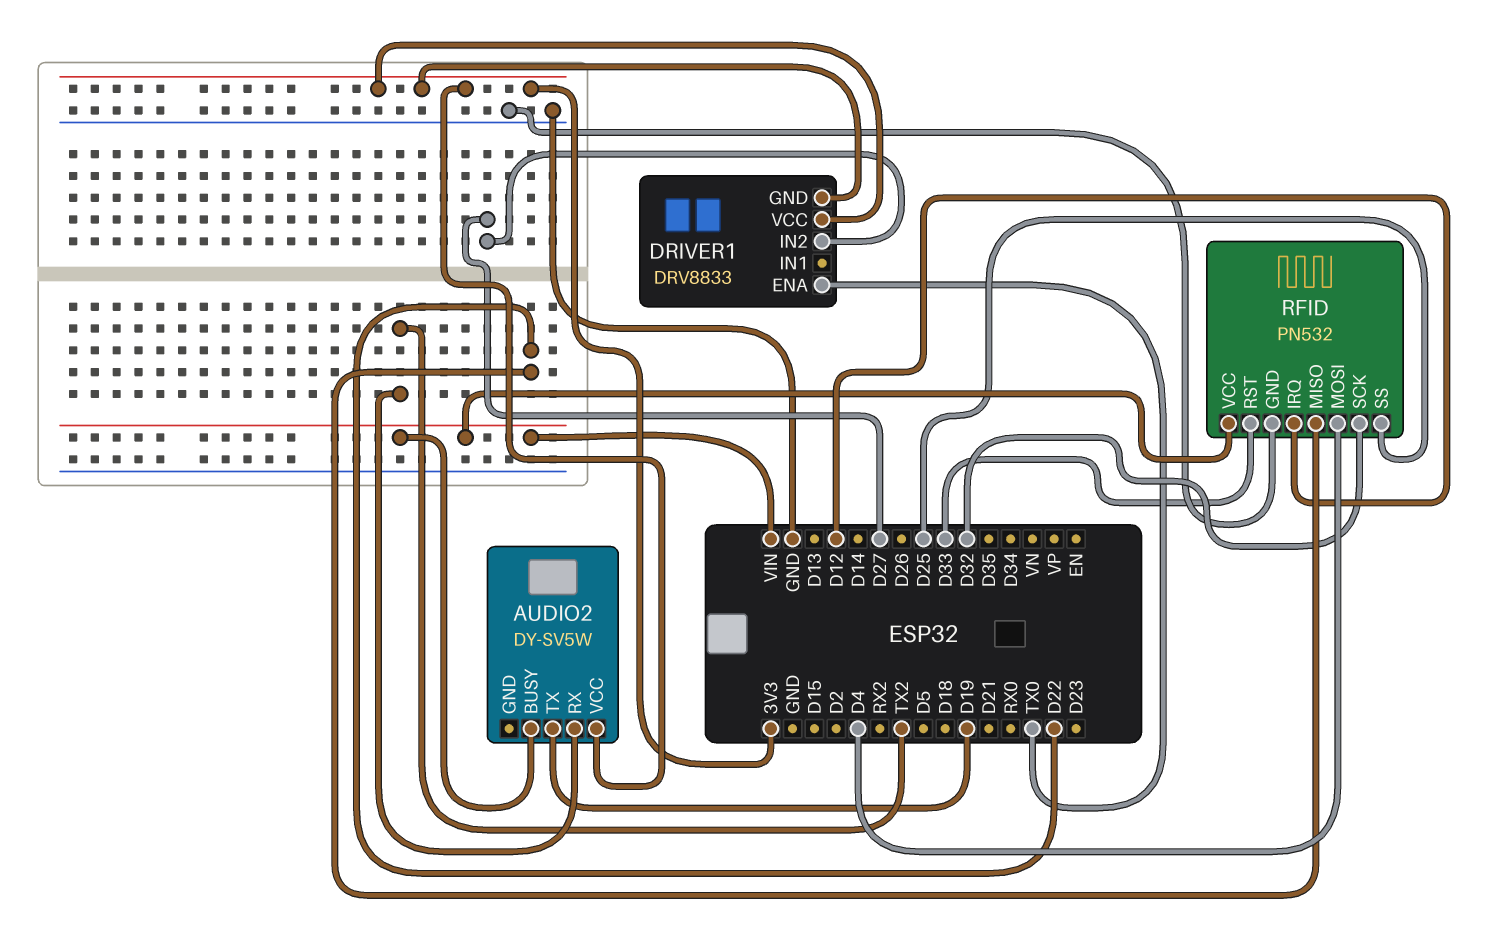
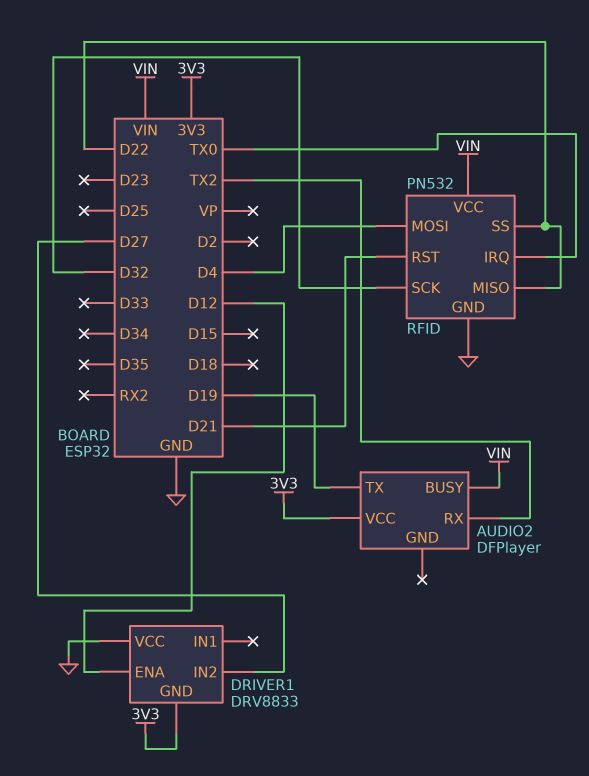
AUDIO2: DY-SV5W -> DFPlayer
DRIVER1 pin ENA: TX0 -> D12
DRIVER1 pin VCC: 3V3 -> GND
RFID pin IRQ: D12 -> TX0
RFID pin RST: D33 -> D21
RFID pin SS: D25 -> D22

